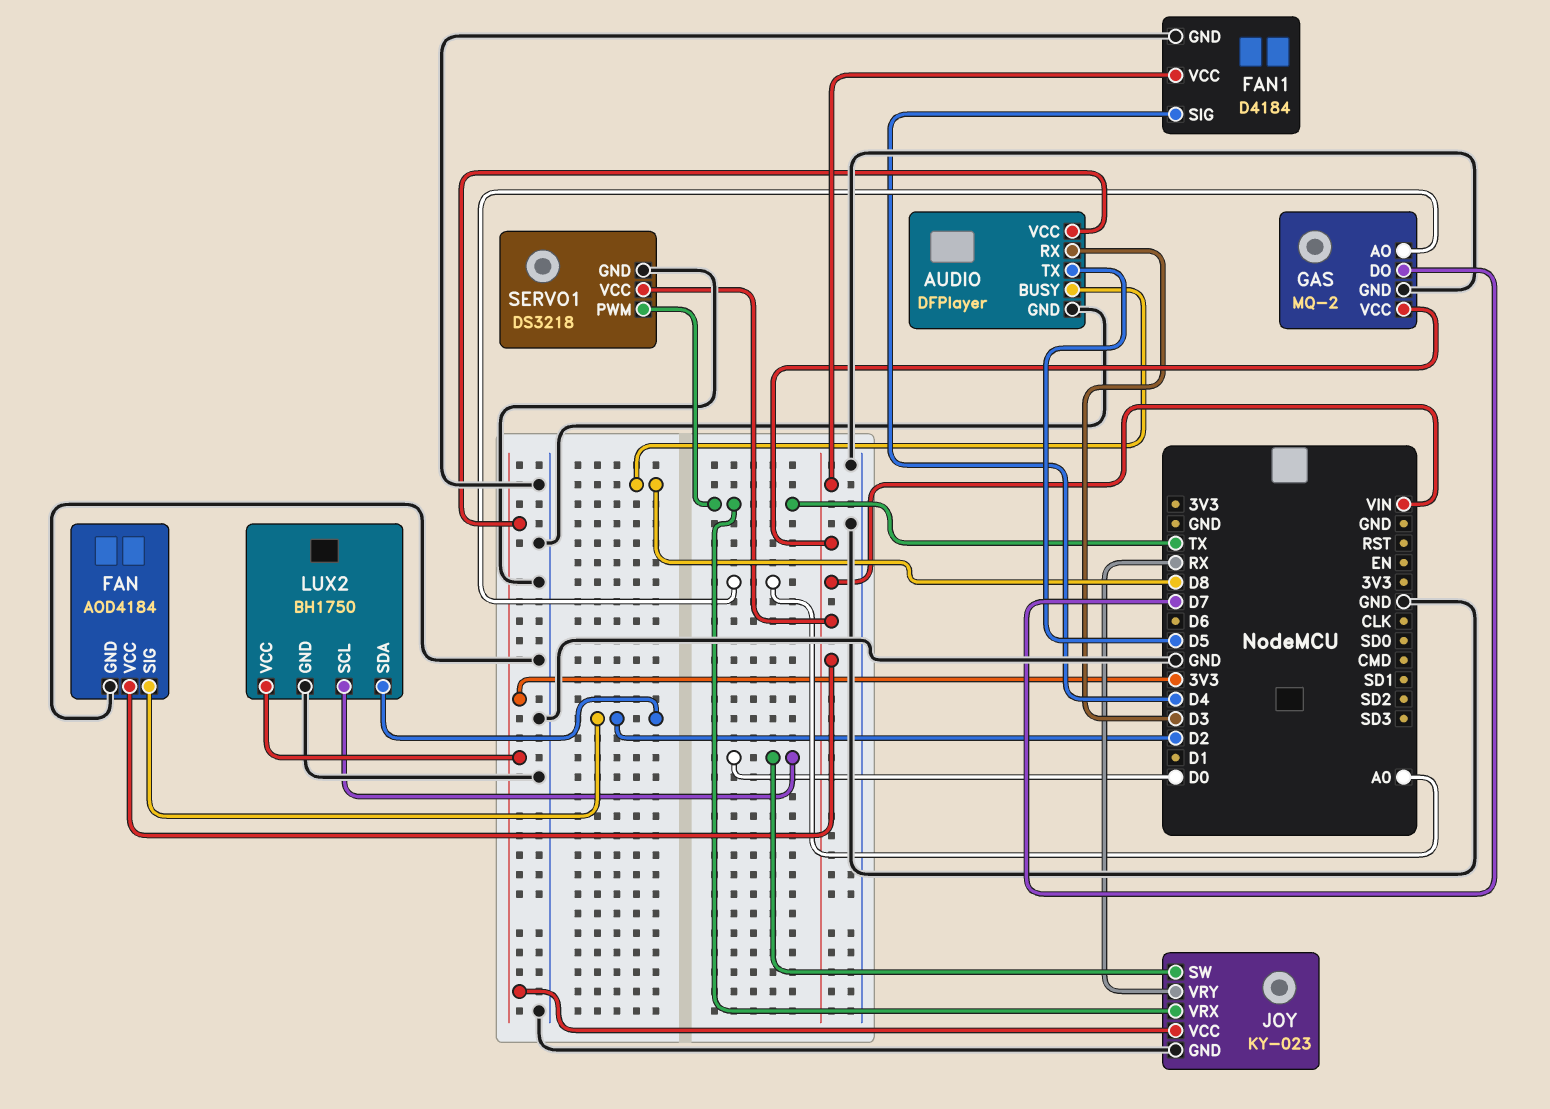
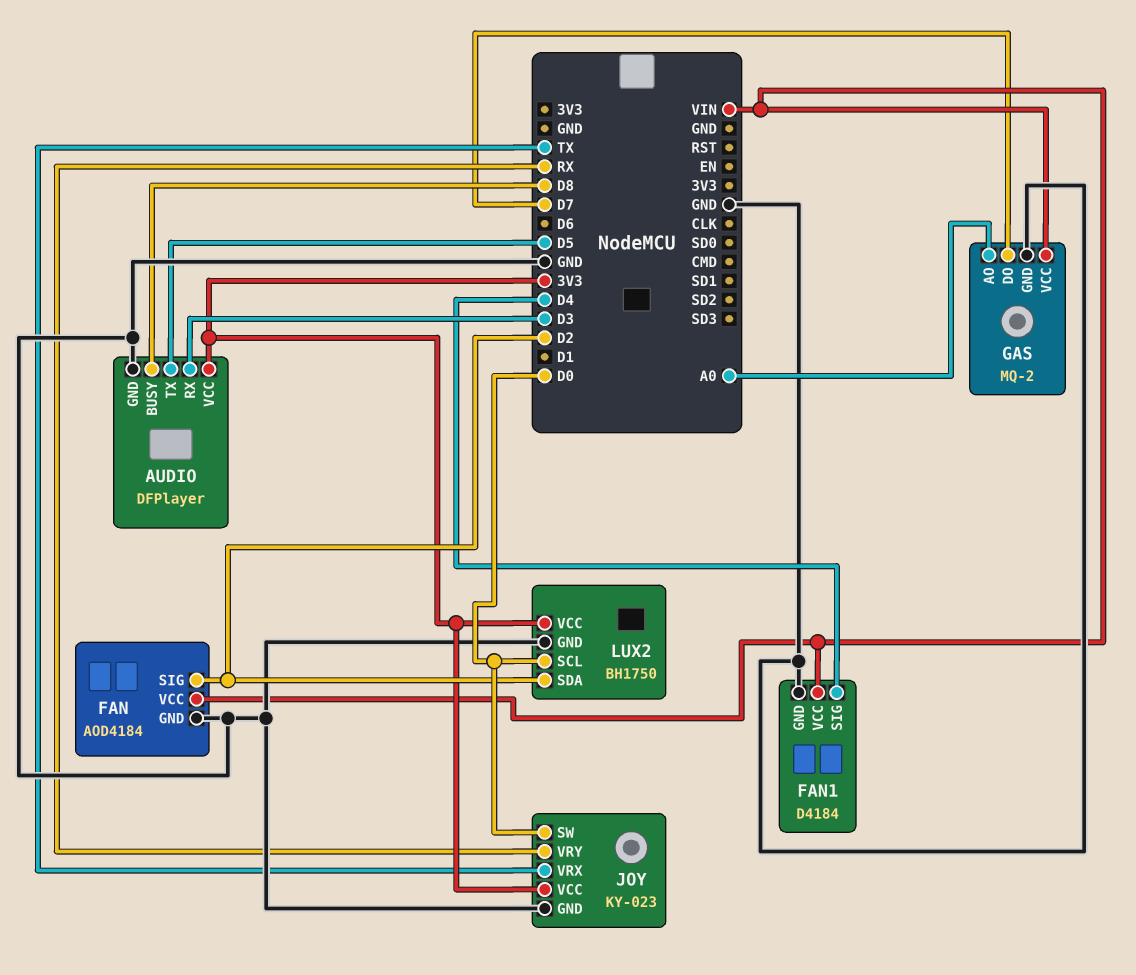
SERVO1: DS3218 -> none
SERVO1 pin GND: GND -> none
SERVO1 pin PWM: TX -> none
SERVO1 pin VCC: VIN -> none

